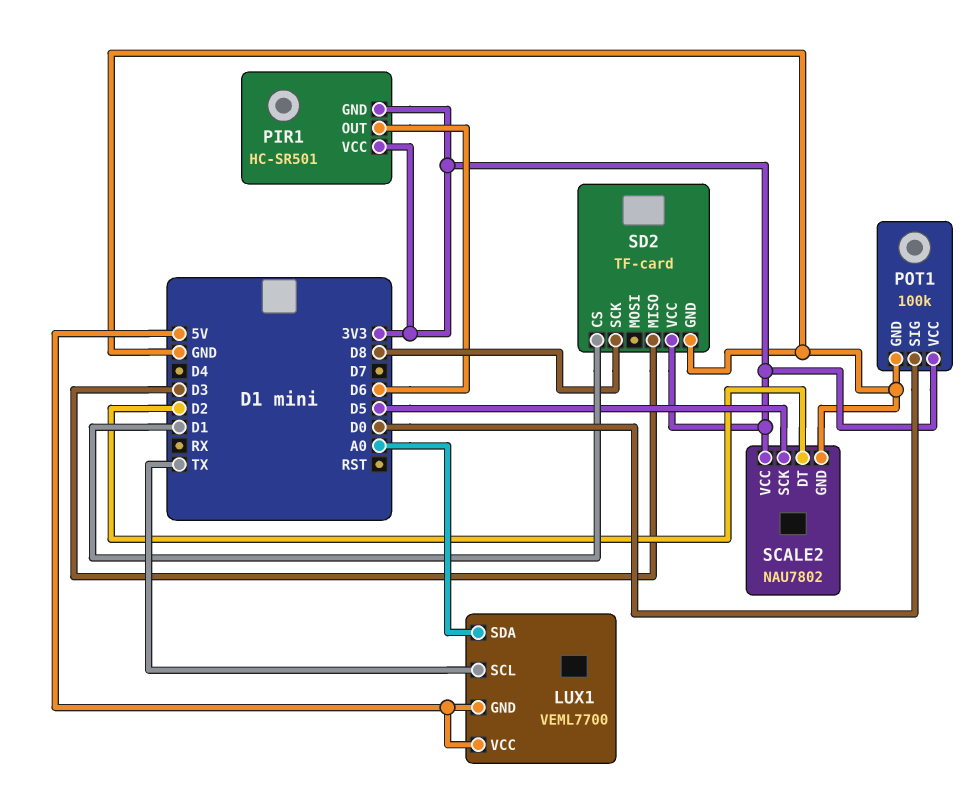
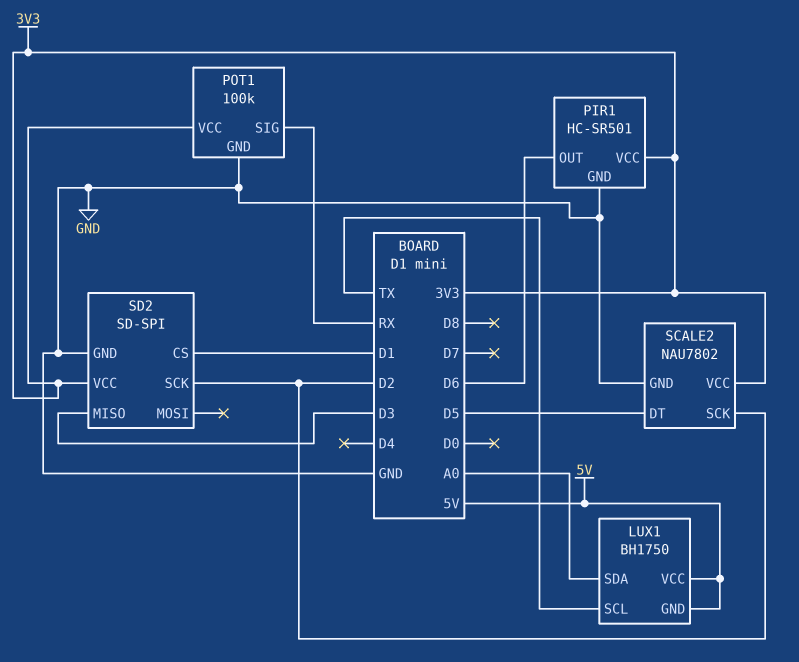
LUX1: VEML7700 -> BH1750
PIR1 pin GND: 3V3 -> GND
POT1 pin SIG: D0 -> RX
SCALE2 pin DT: D2 -> D5
SCALE2 pin SCK: D5 -> D2
SD2: TF-card -> SD-SPI
SD2 pin SCK: D8 -> D2

